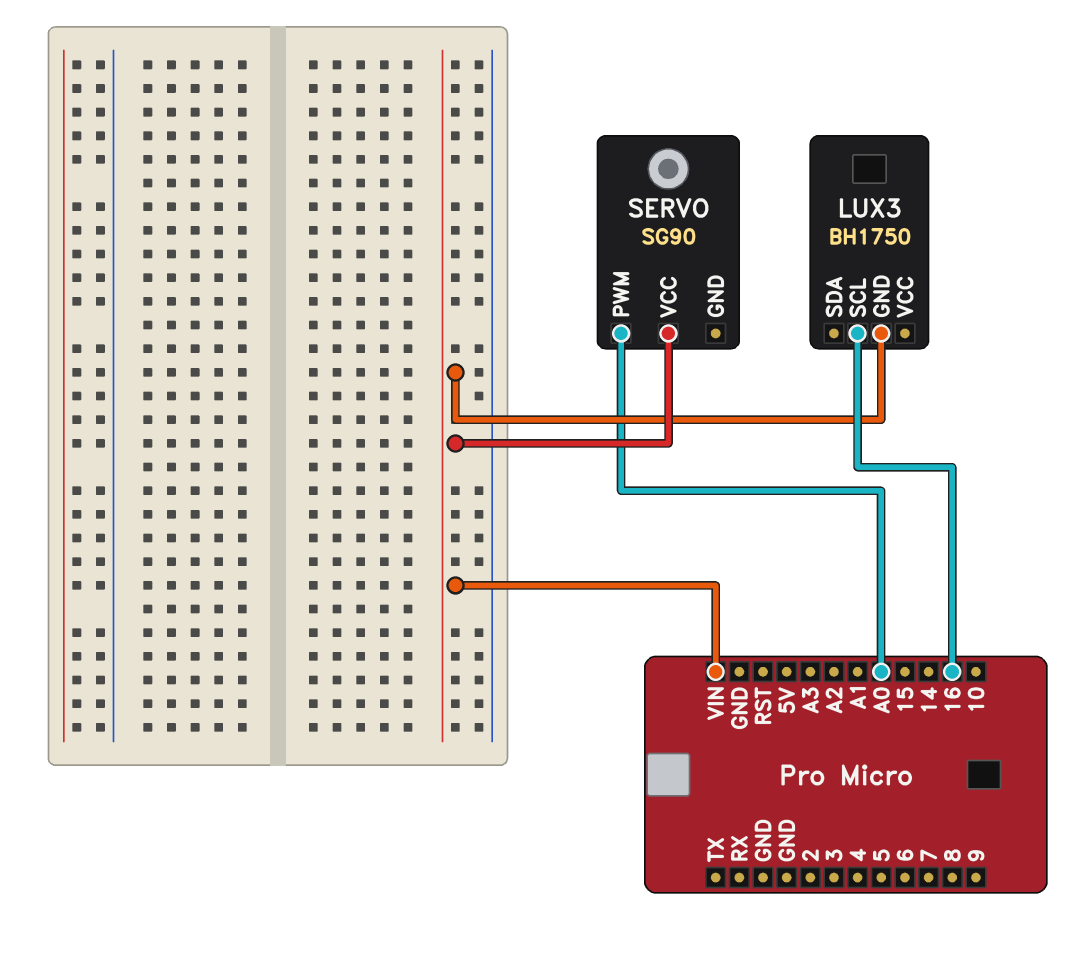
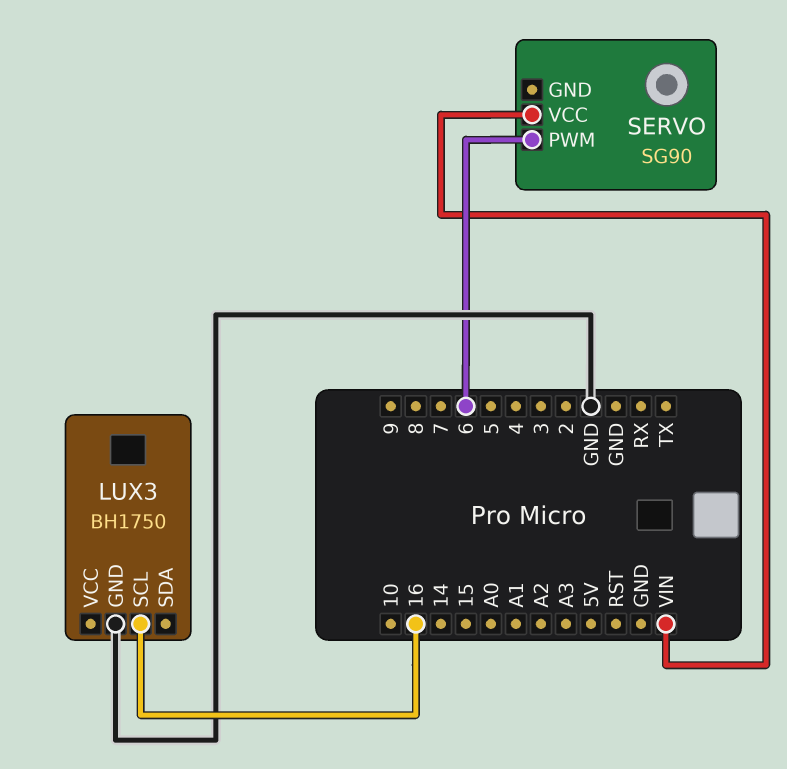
LUX3 pin GND: VIN -> GND
SERVO pin PWM: A0 -> 6

